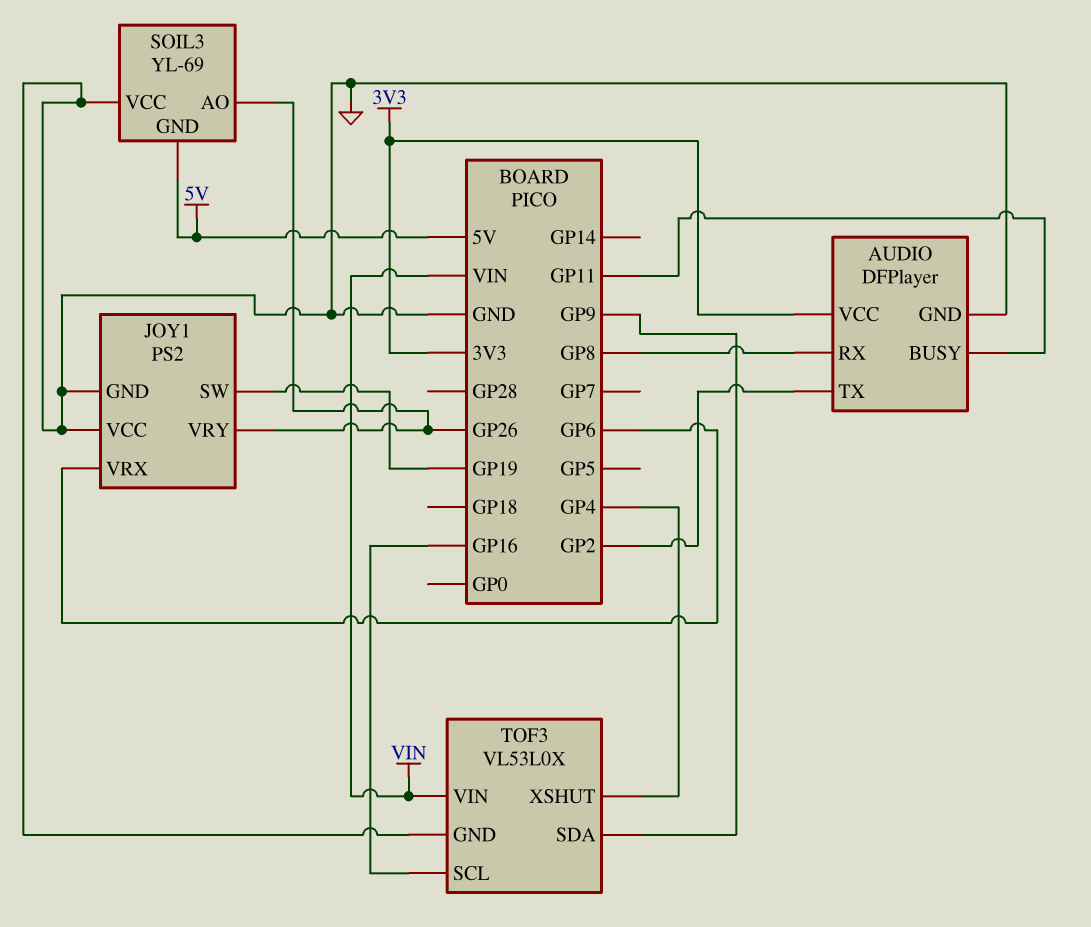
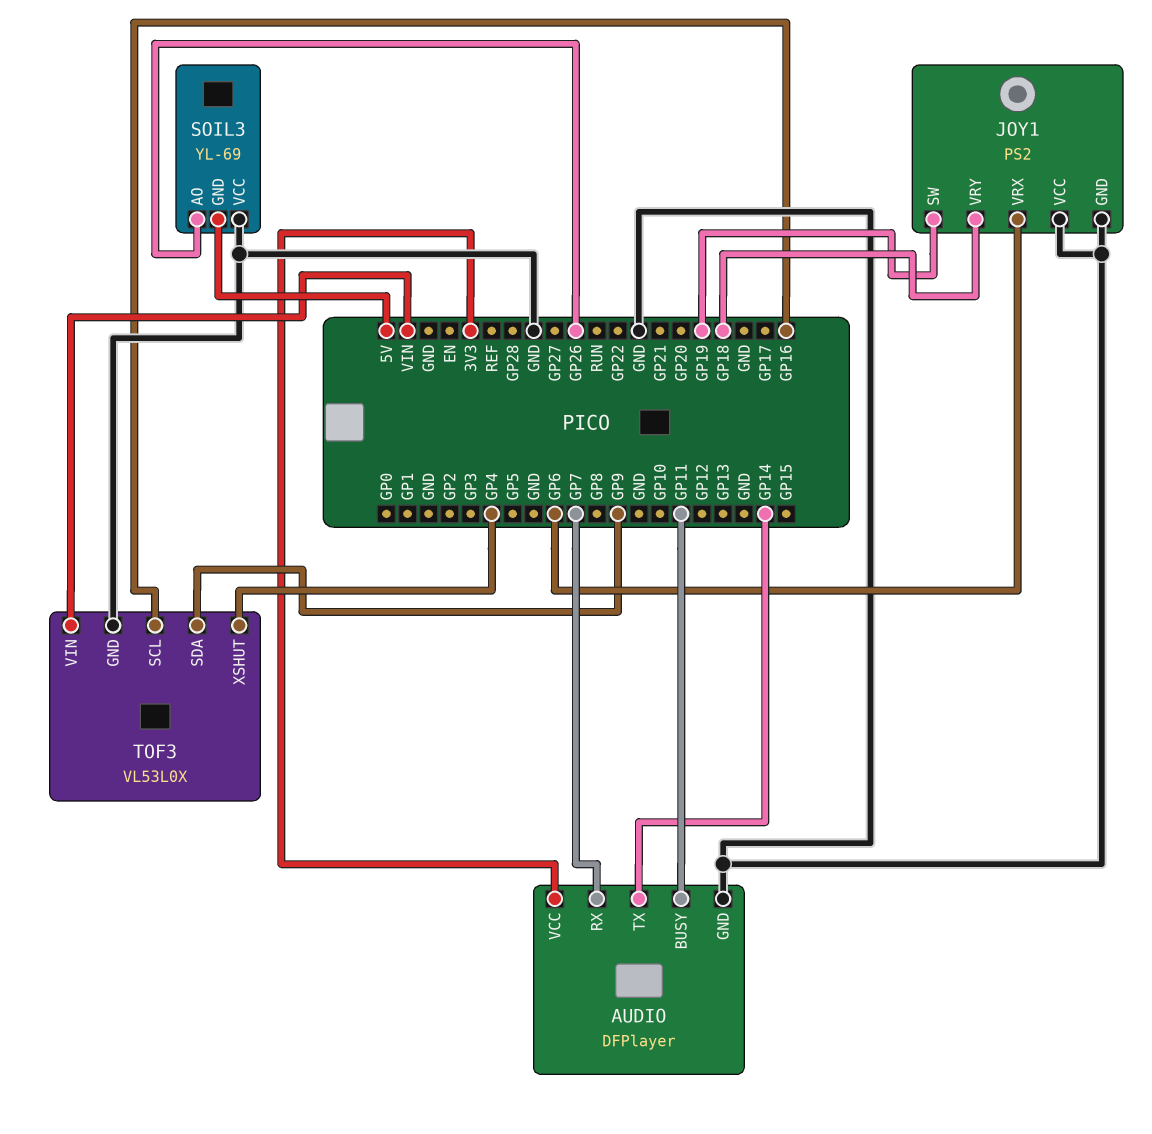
AUDIO pin RX: GP8 -> GP7
AUDIO pin TX: GP2 -> GP14
JOY1 pin VRY: GP26 -> GP18

